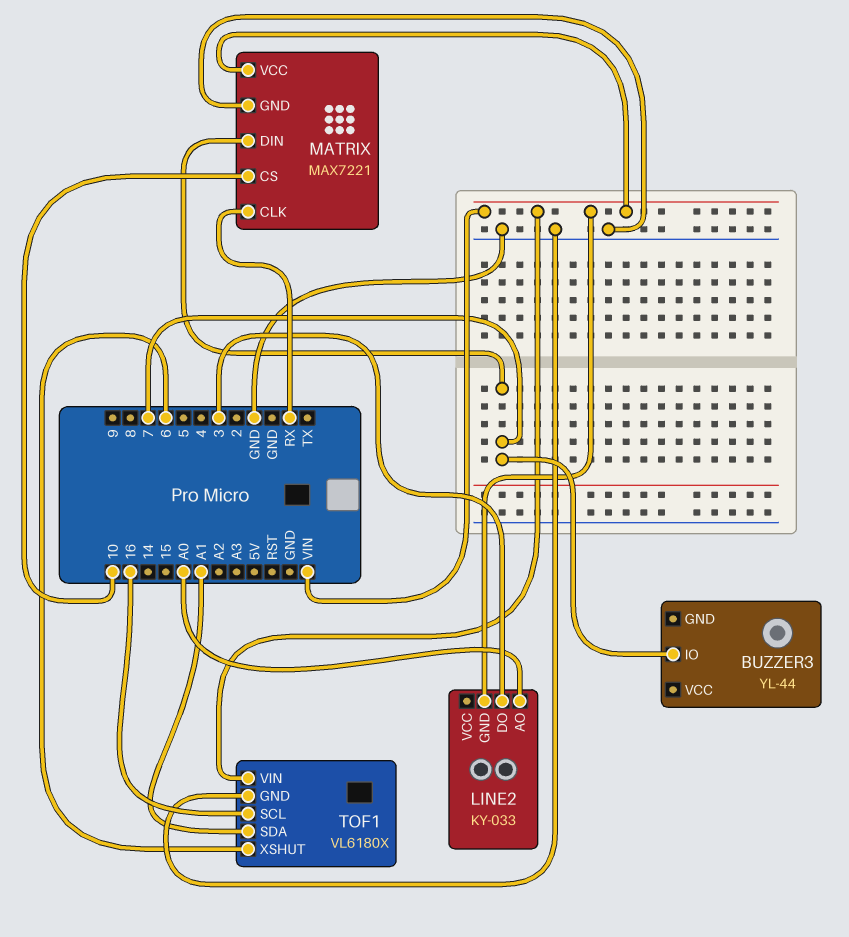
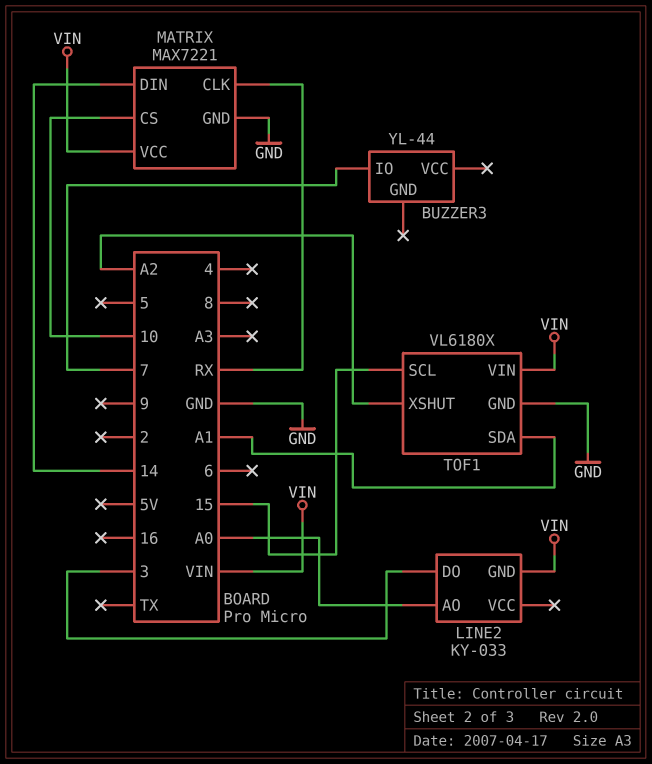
MATRIX pin DIN: 7 -> 14
TOF1 pin SCL: 16 -> 15
TOF1 pin XSHUT: 6 -> A2

